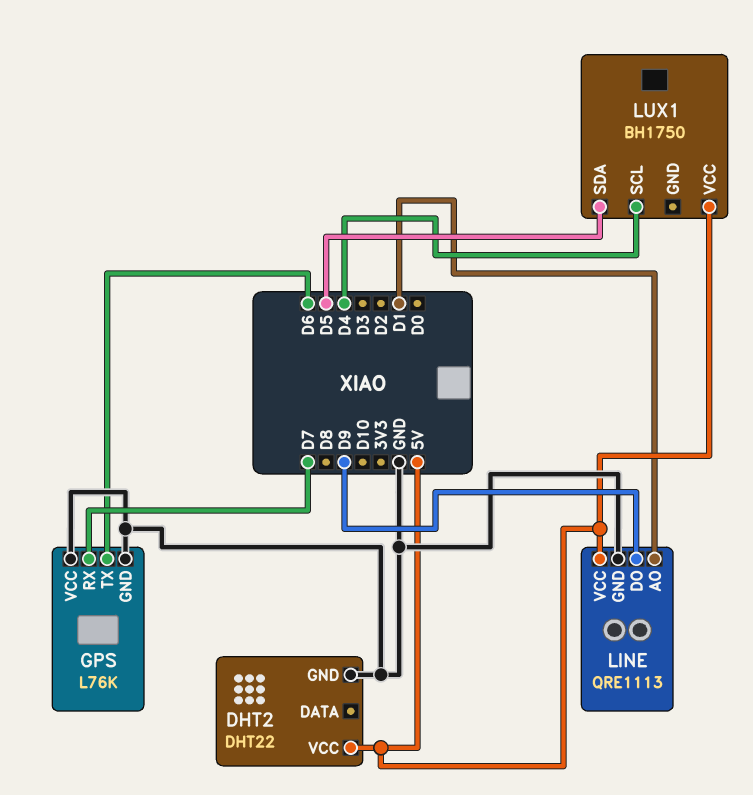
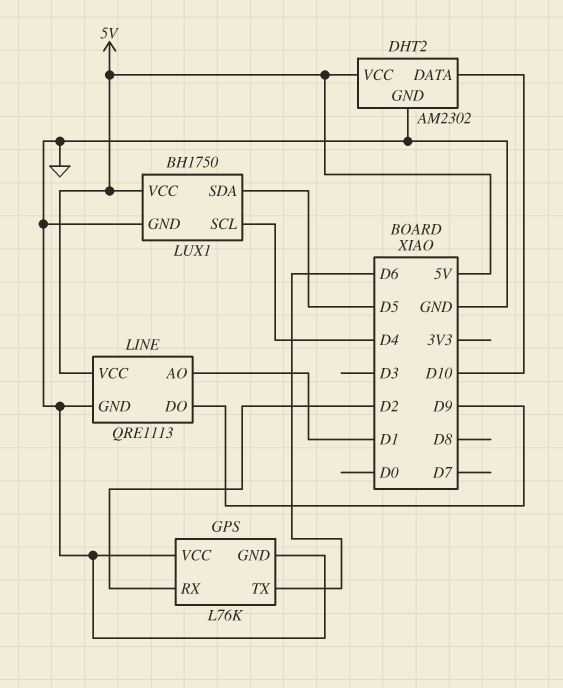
DHT2: DHT22 -> AM2302
DHT2 pin DATA: none -> D10
GPS pin RX: D7 -> D2
LUX1 pin GND: none -> GND

